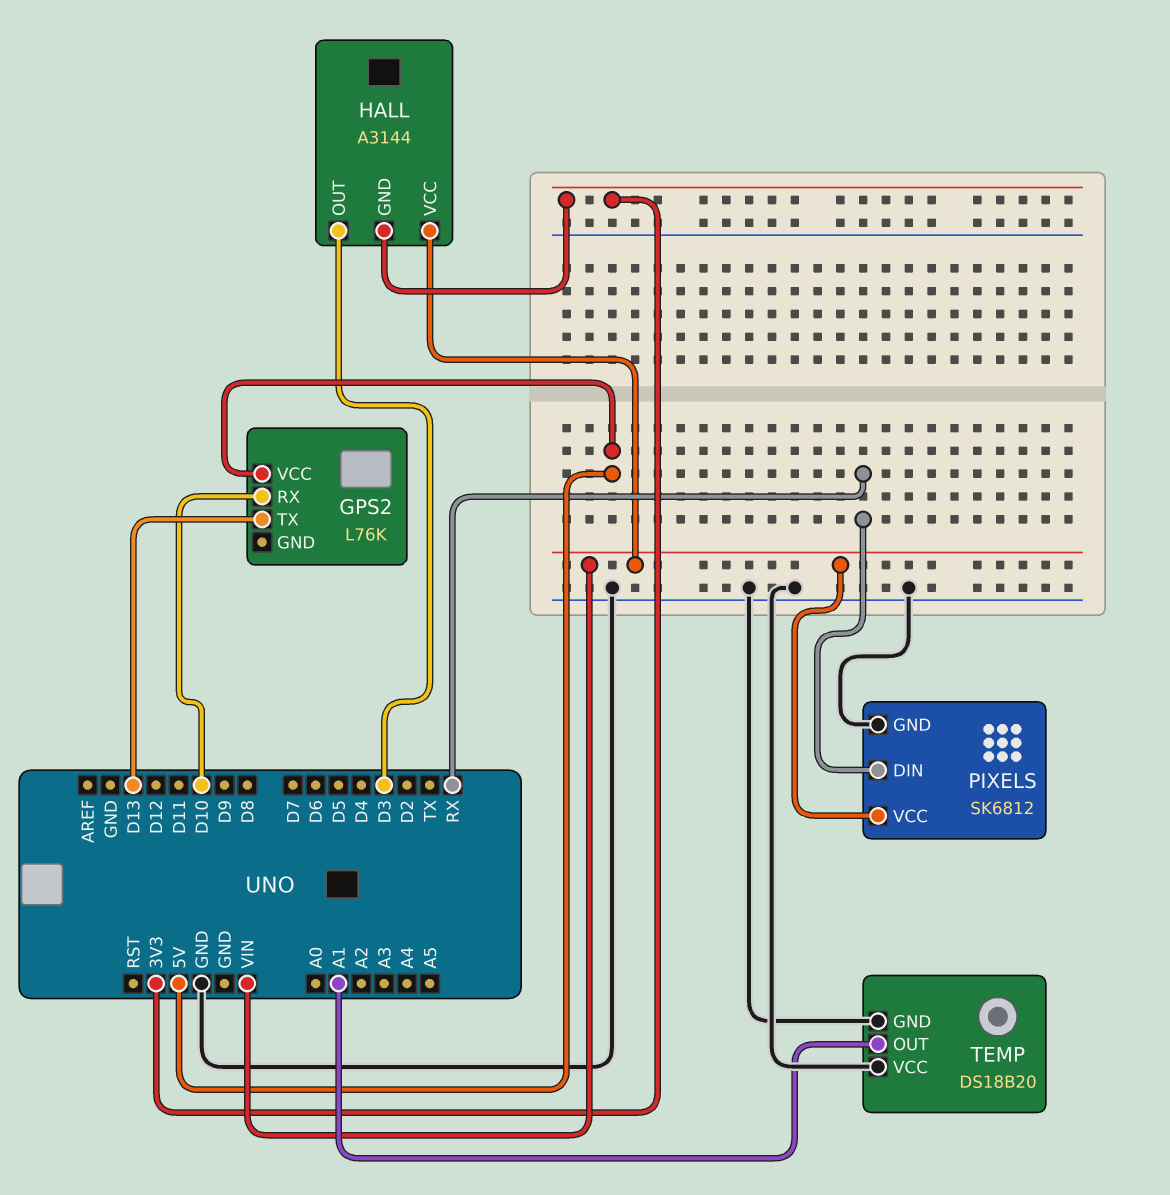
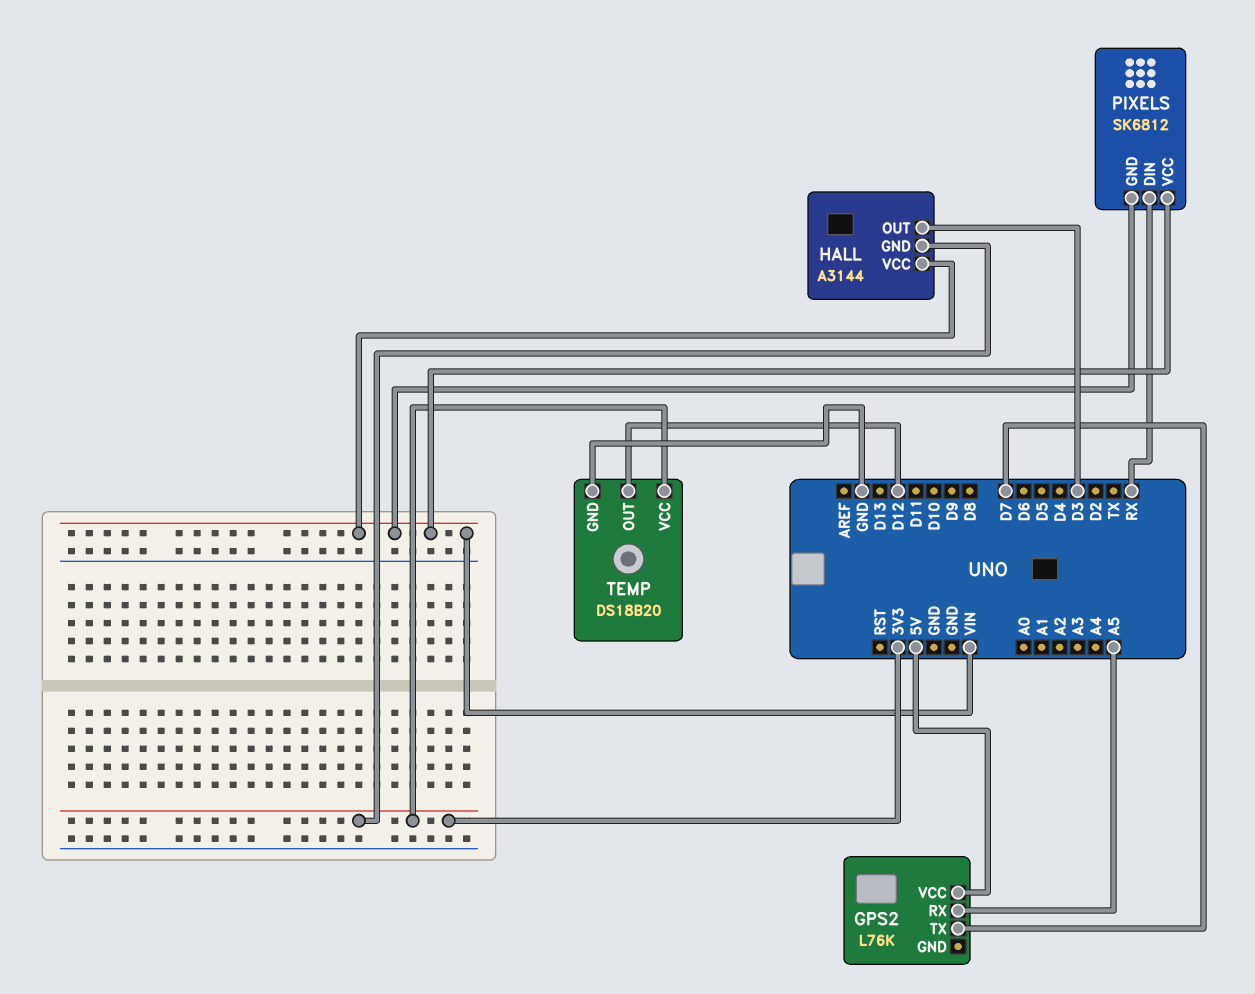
GPS2 pin RX: D10 -> A5
GPS2 pin TX: D13 -> D7
PIXELS pin GND: GND -> VIN
TEMP pin OUT: A1 -> D12
TEMP pin VCC: GND -> 3V3

